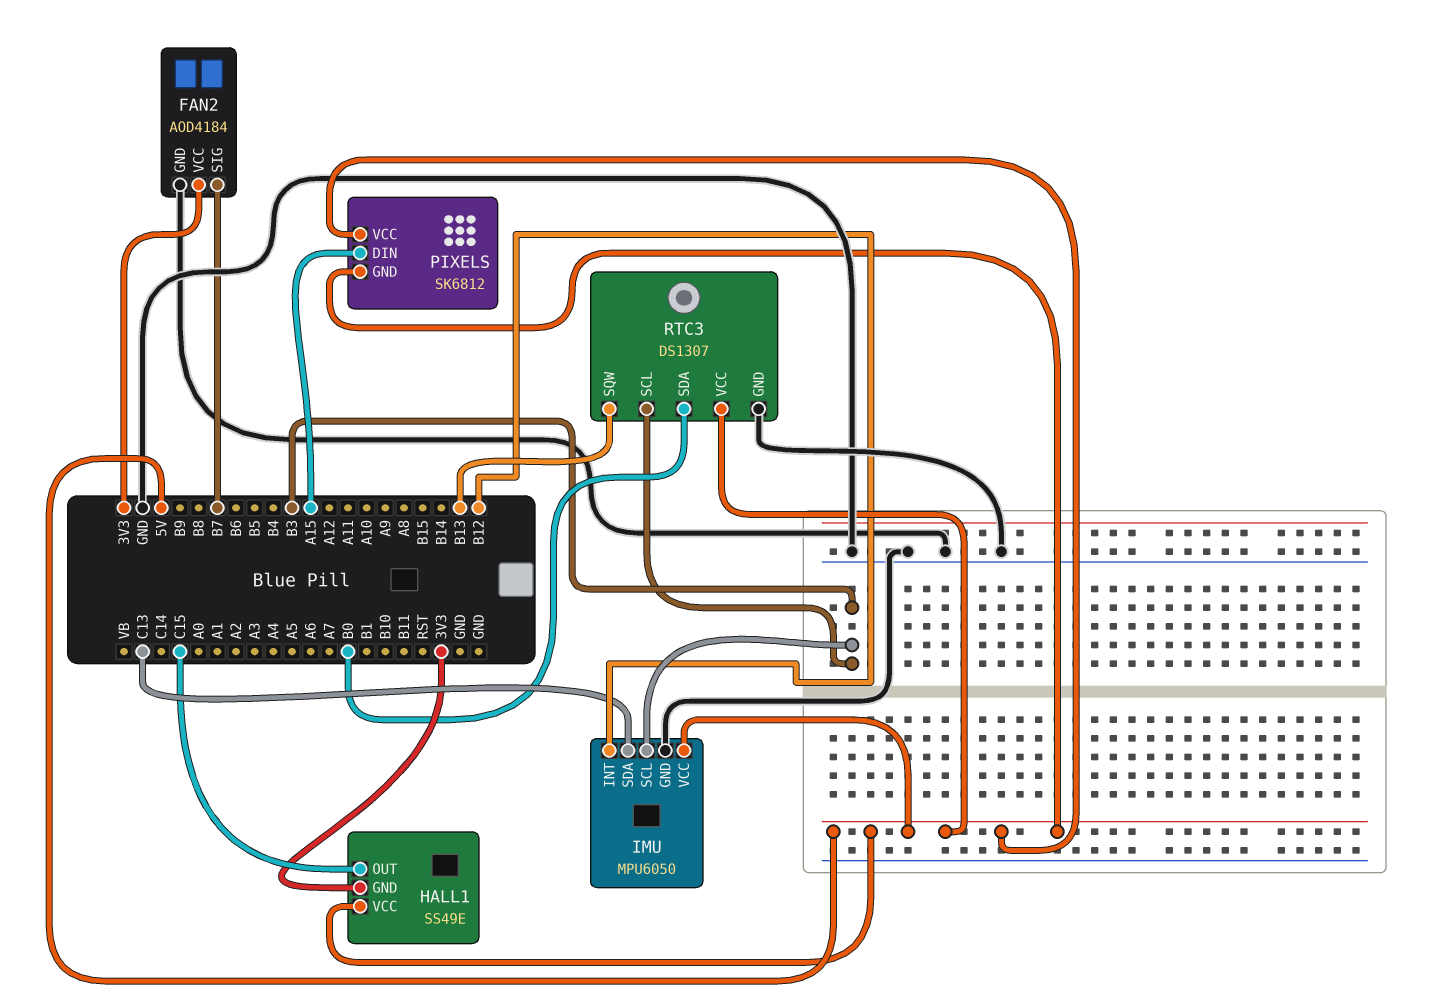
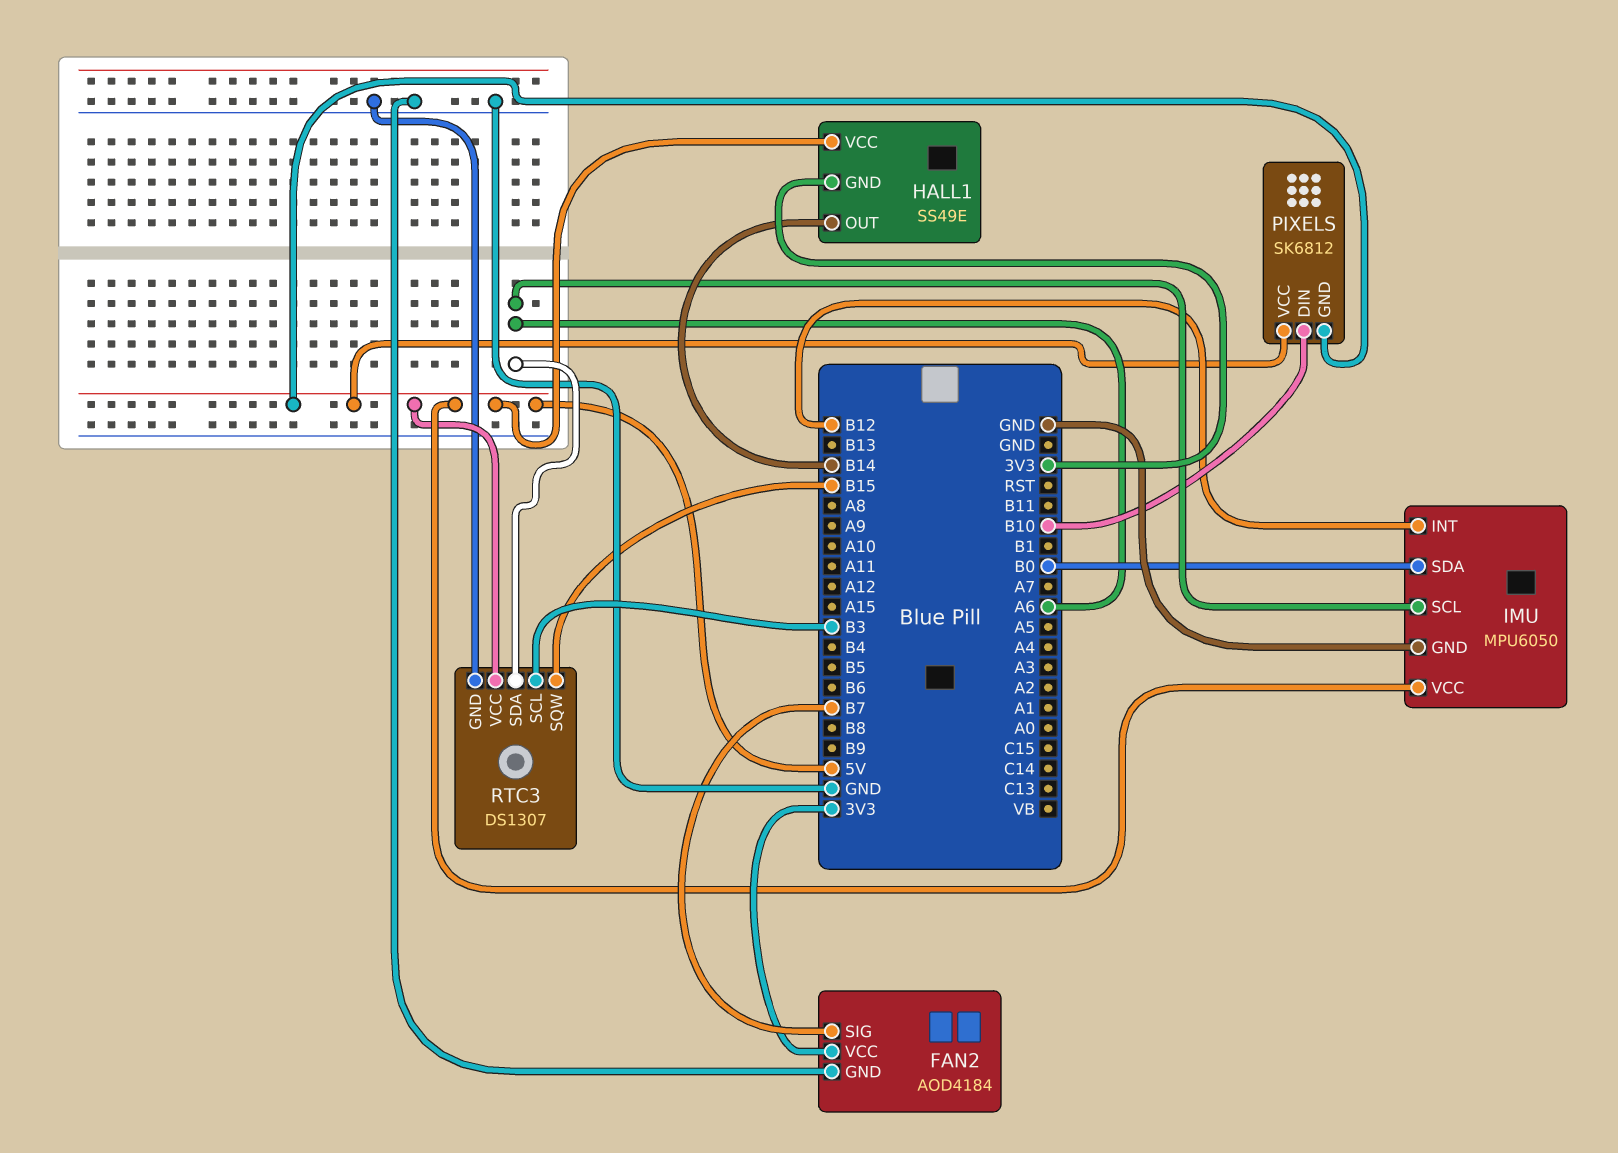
HALL1 pin OUT: C15 -> B14
IMU pin SCL: B3 -> A6
IMU pin SDA: C13 -> B0
PIXELS pin DIN: A15 -> B10
RTC3 pin SDA: B0 -> A6
RTC3 pin SQW: B13 -> B15

